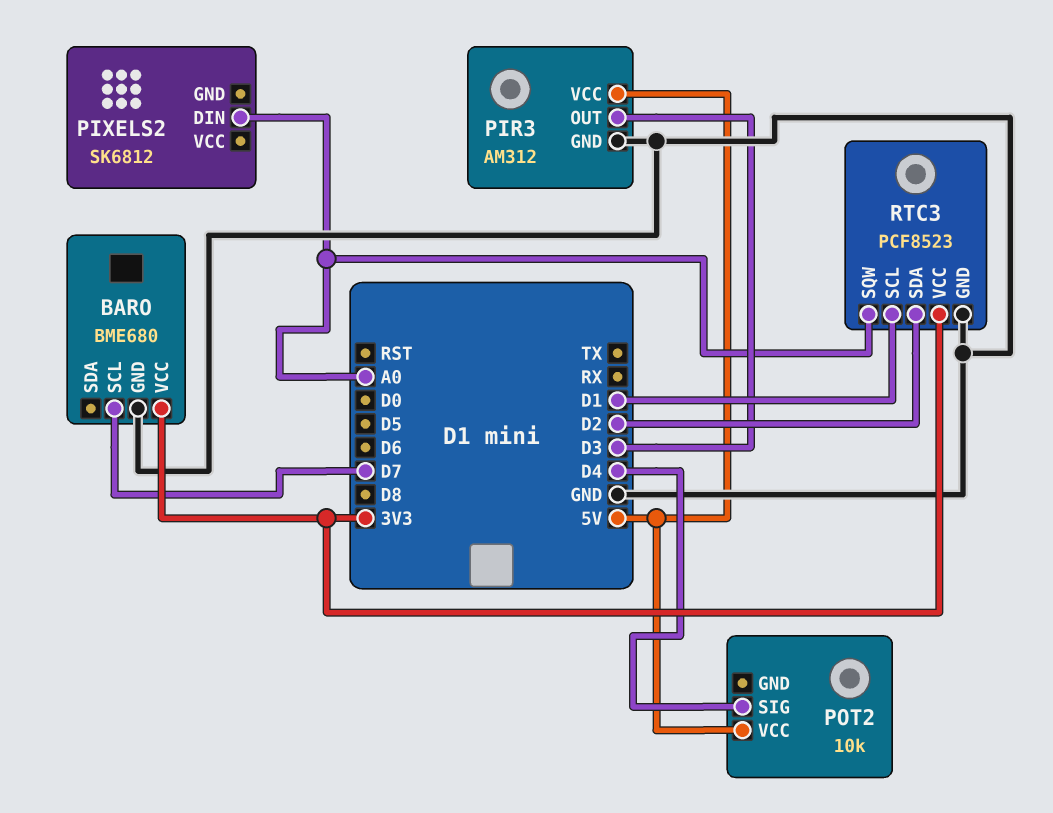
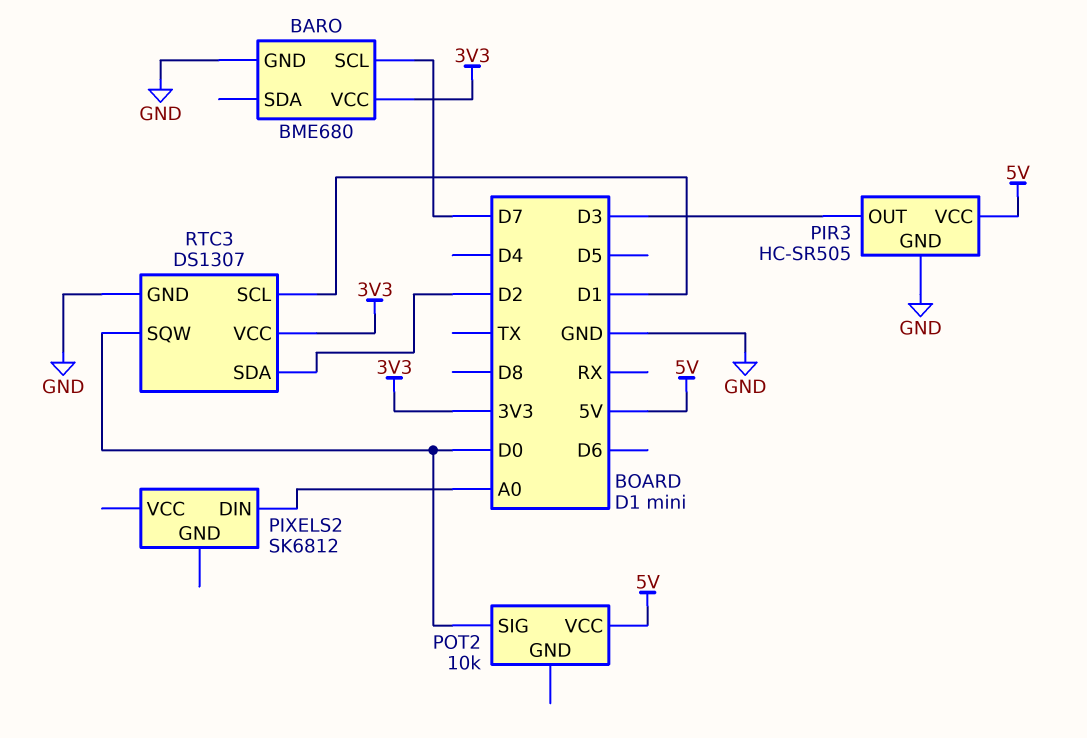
PIR3: AM312 -> HC-SR505
POT2 pin SIG: D4 -> D0
RTC3: PCF8523 -> DS1307
RTC3 pin SQW: A0 -> D0

